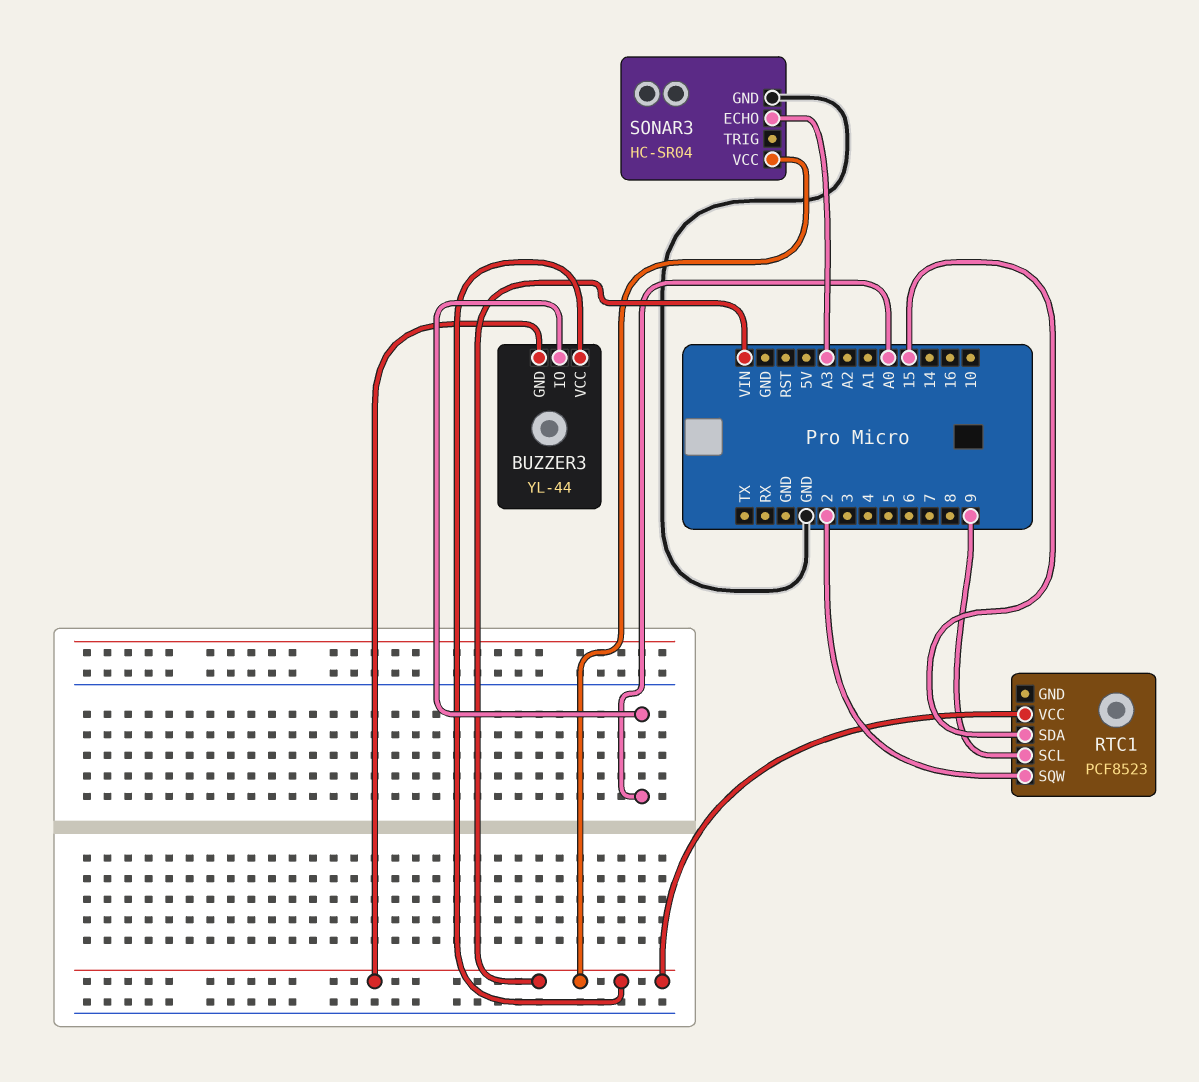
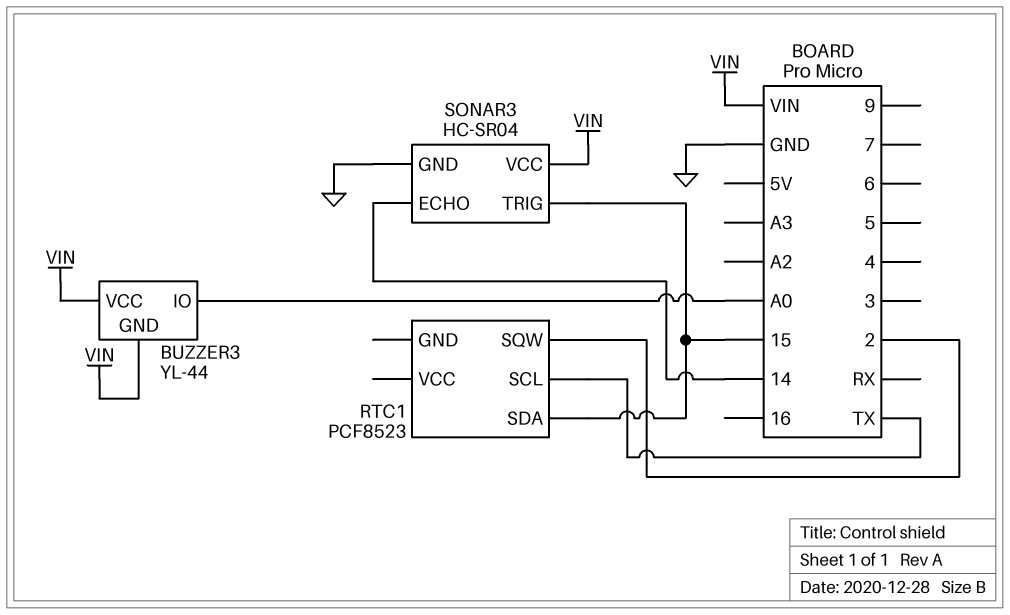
RTC1 pin SCL: 9 -> TX
RTC1 pin VCC: VIN -> none
SONAR3 pin ECHO: A3 -> 14
SONAR3 pin TRIG: none -> 15

